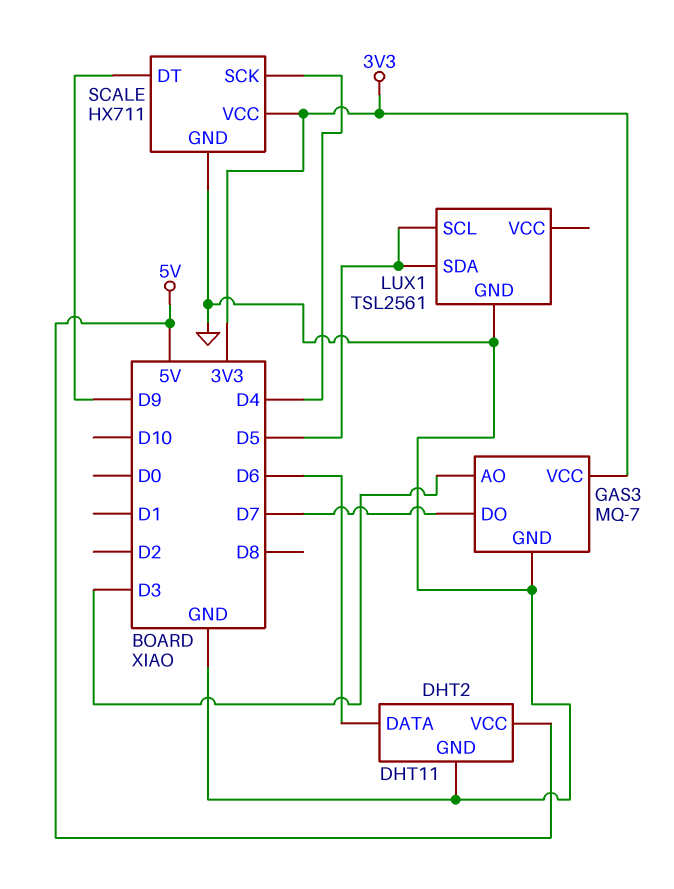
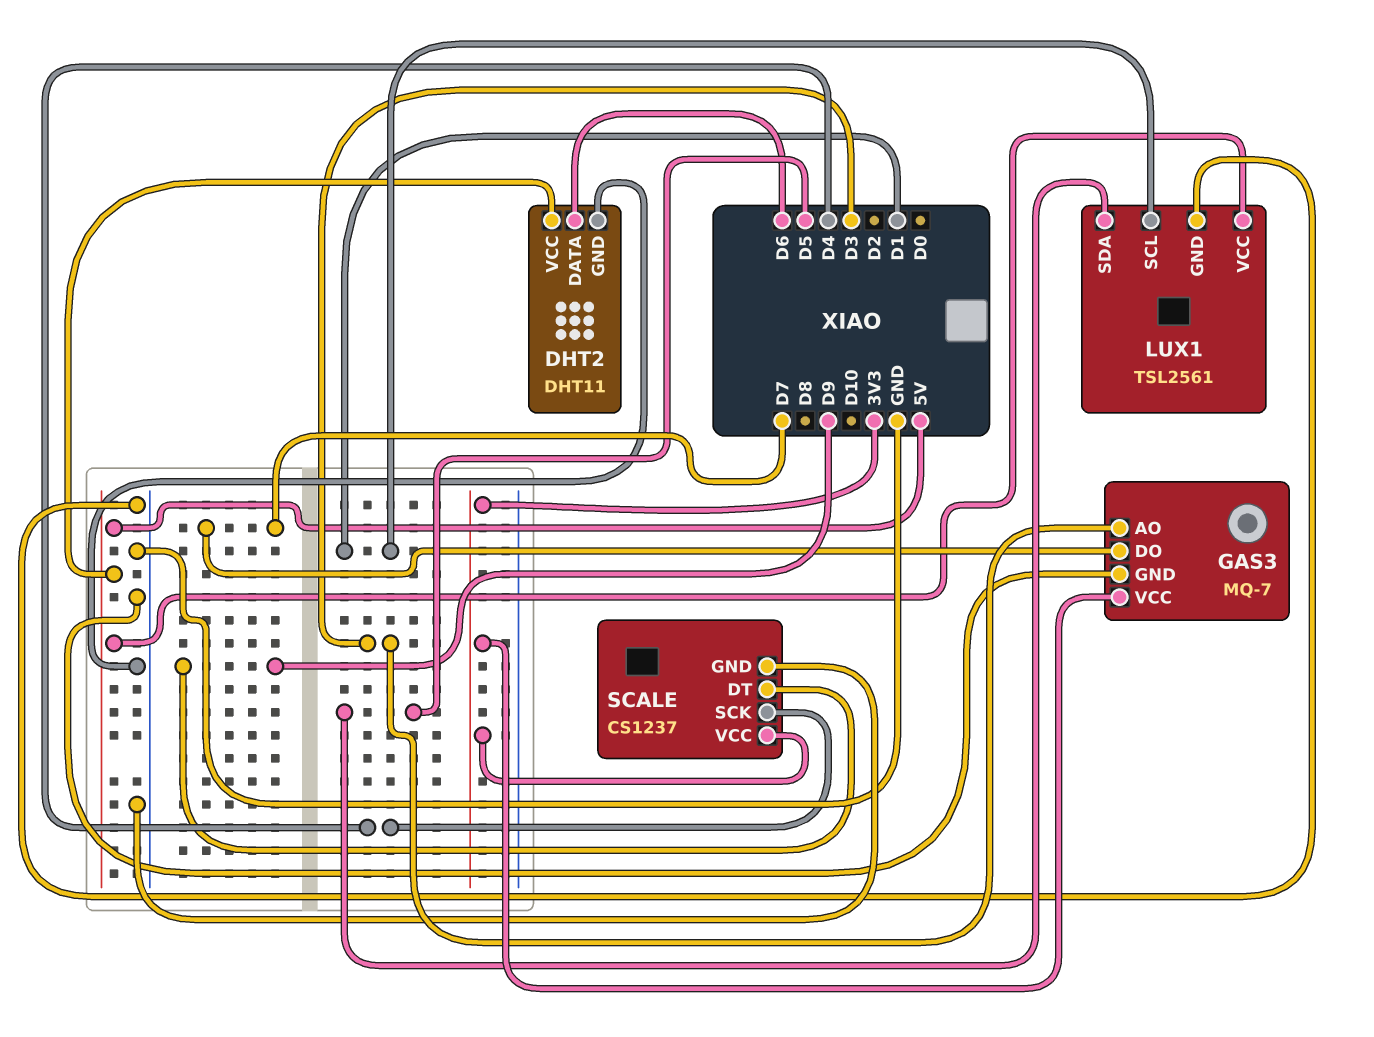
LUX1 pin SCL: D5 -> D1
LUX1 pin VCC: none -> 5V
SCALE: HX711 -> CS1237

